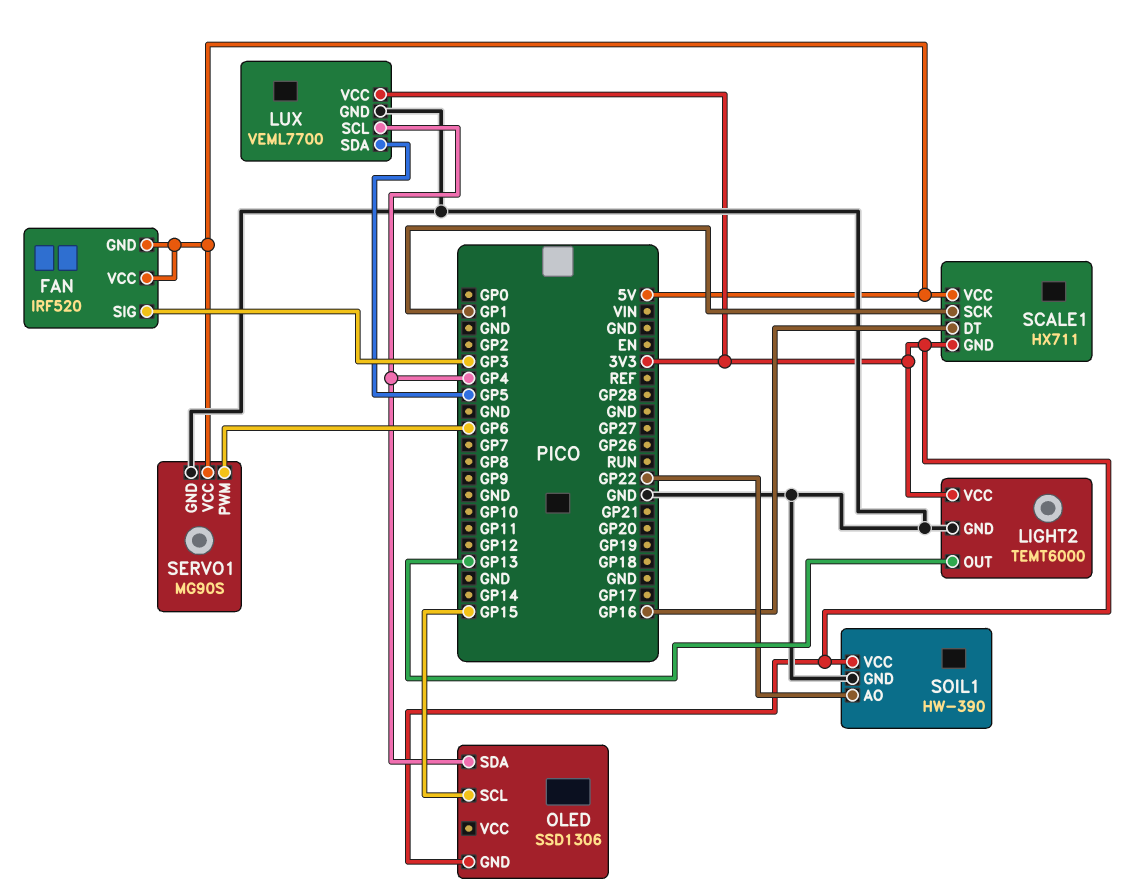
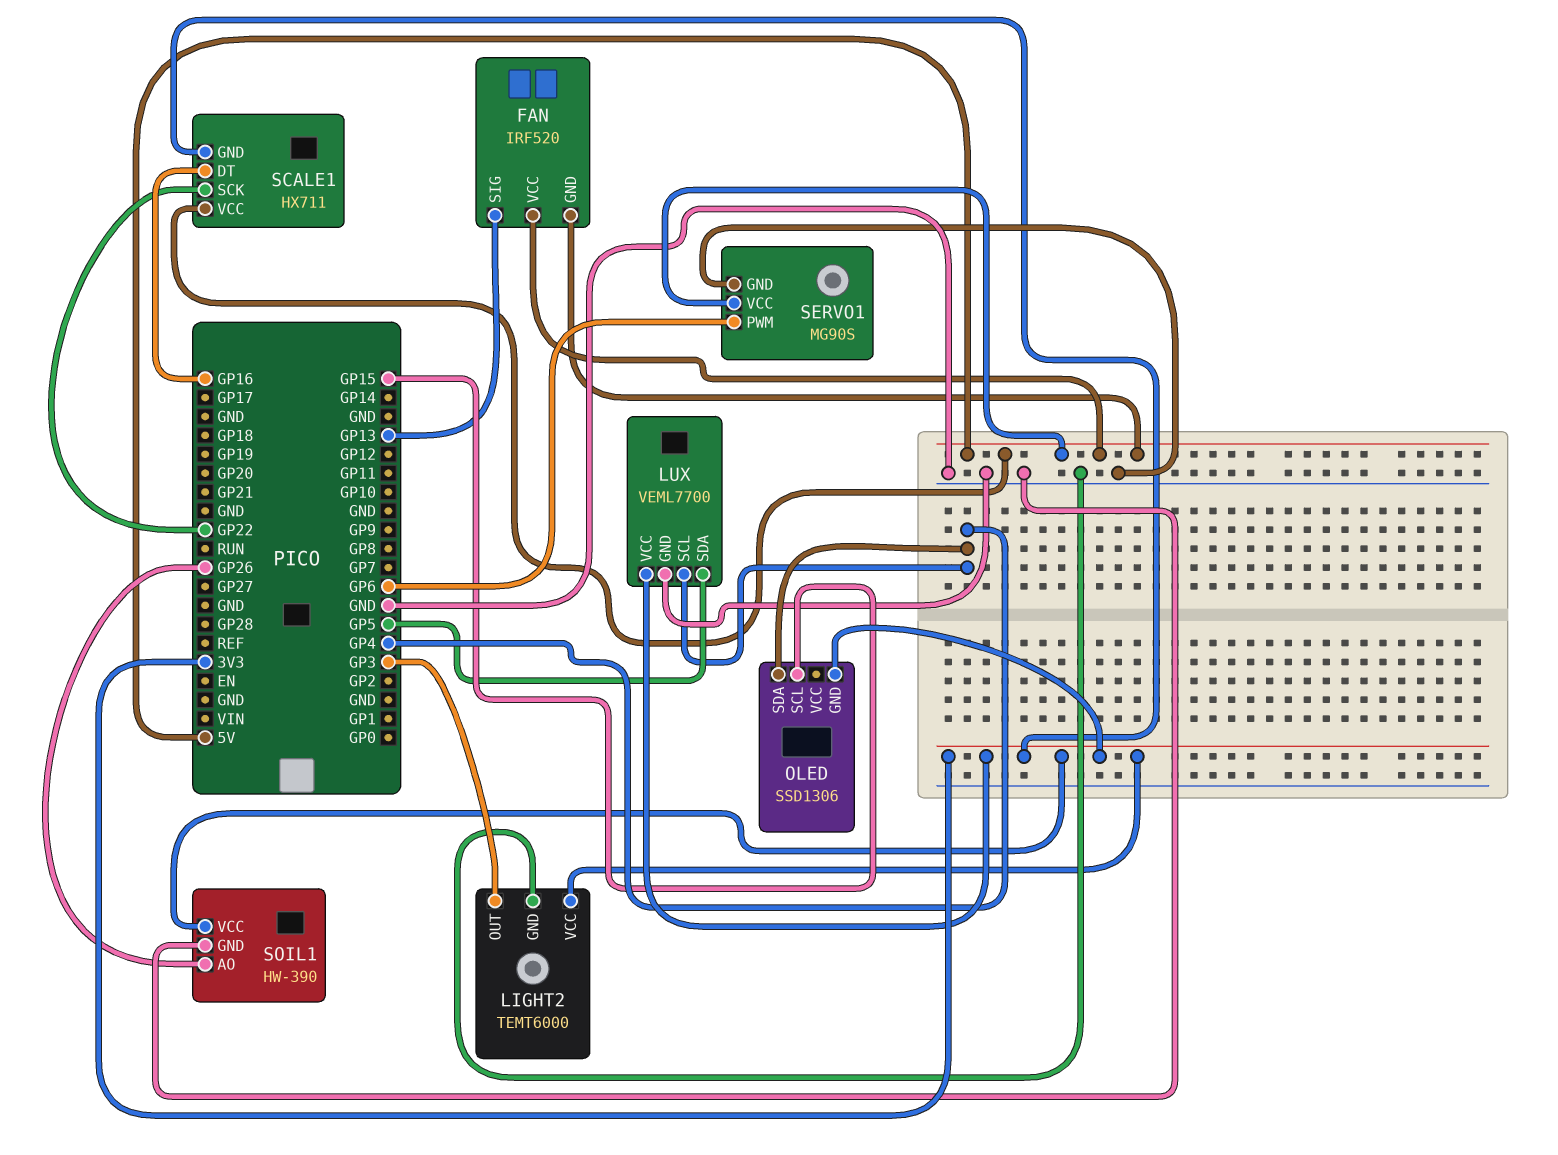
FAN pin SIG: GP3 -> GP13
LIGHT2 pin OUT: GP13 -> GP3
SCALE1 pin SCK: GP1 -> GP22
SOIL1 pin AO: GP22 -> GP26

